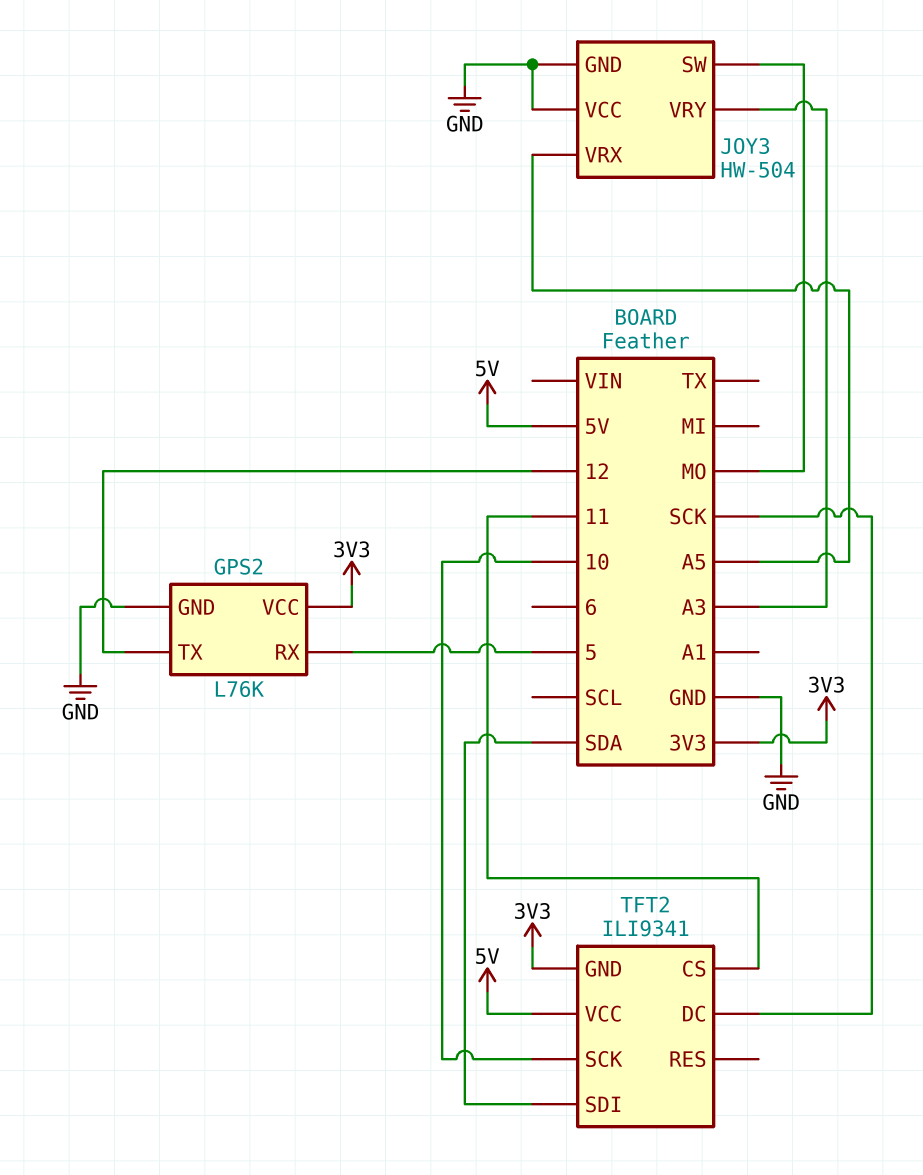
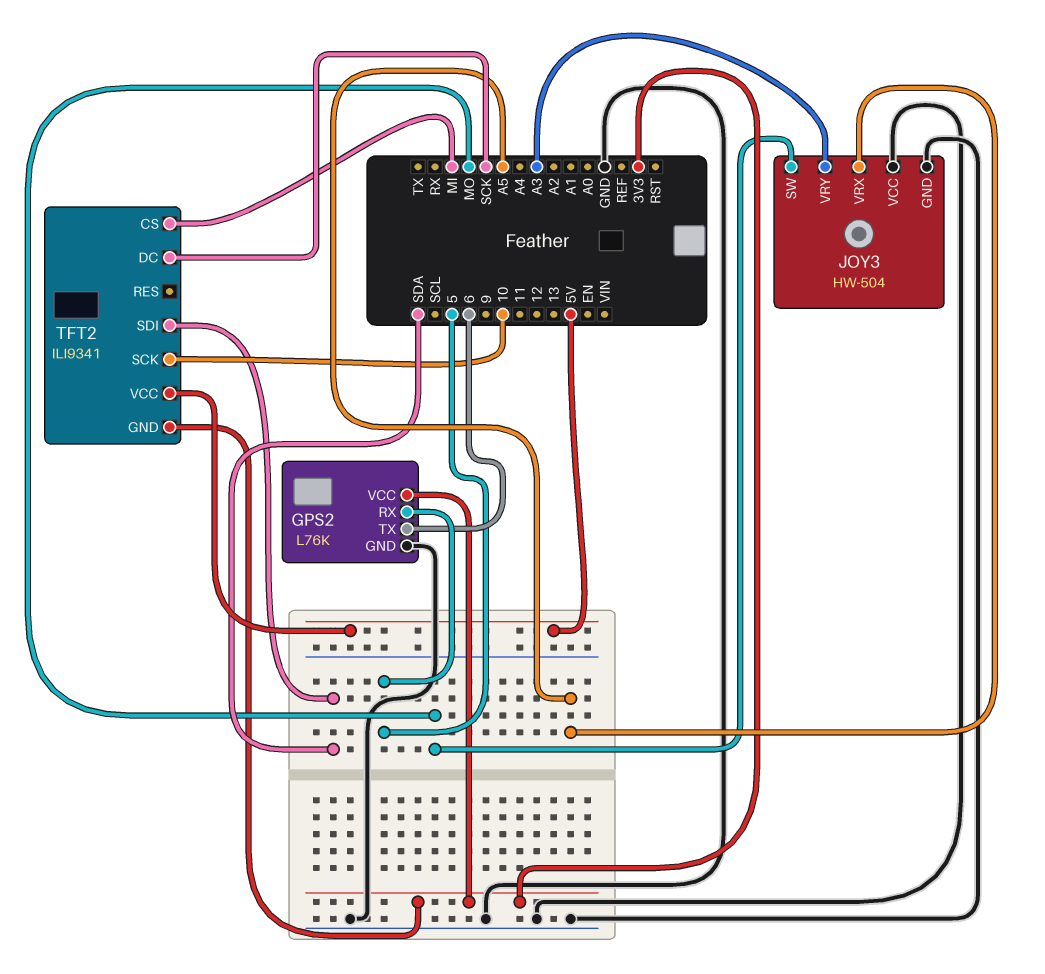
GPS2 pin TX: 12 -> 6
TFT2 pin CS: 11 -> MI

